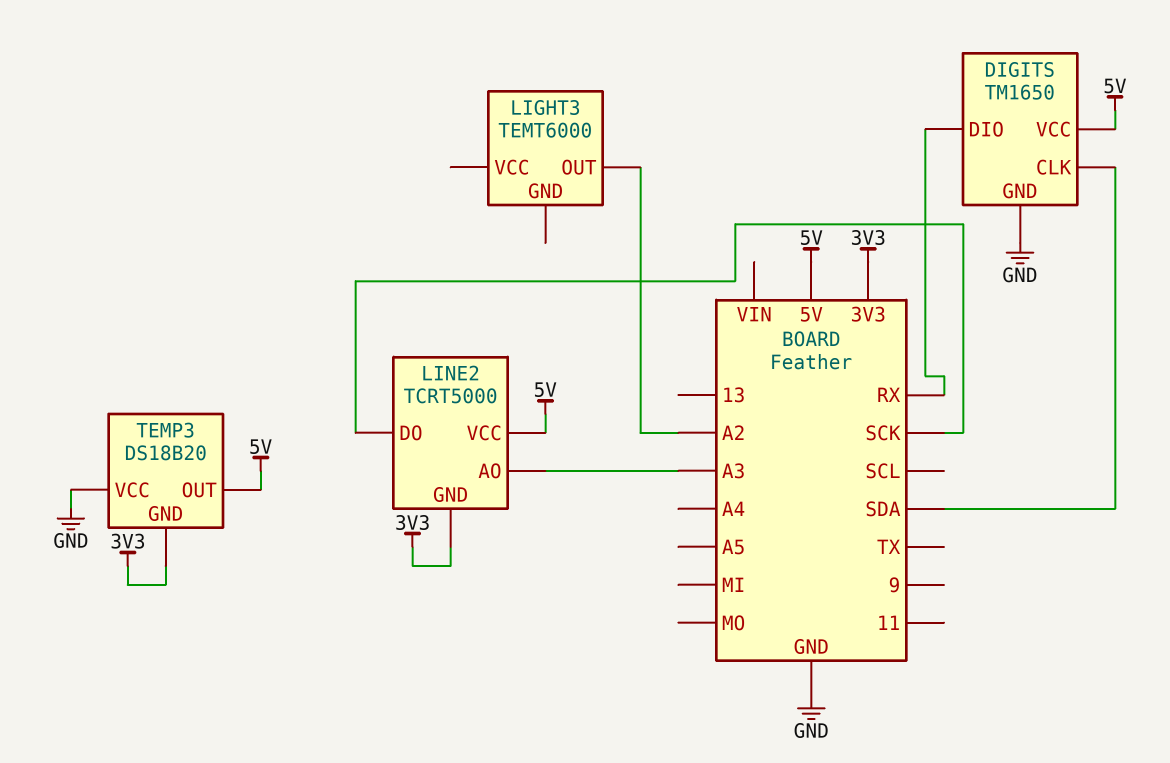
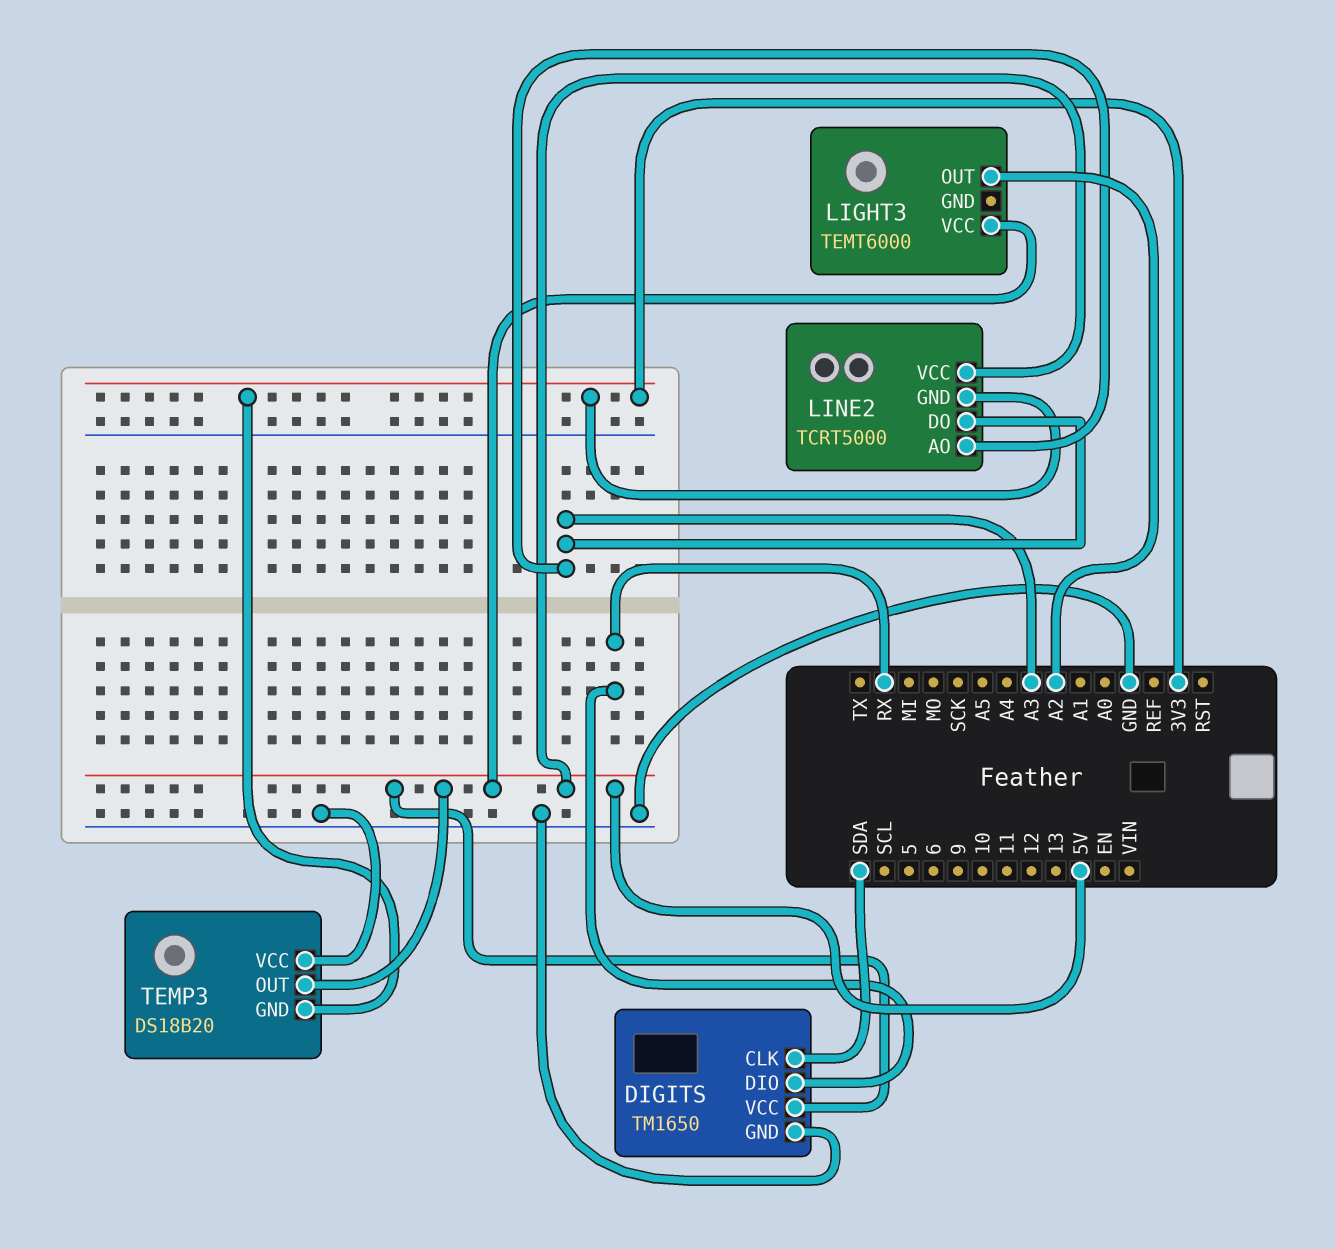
LIGHT3 pin VCC: none -> 5V
LINE2 pin DO: SCK -> A3

